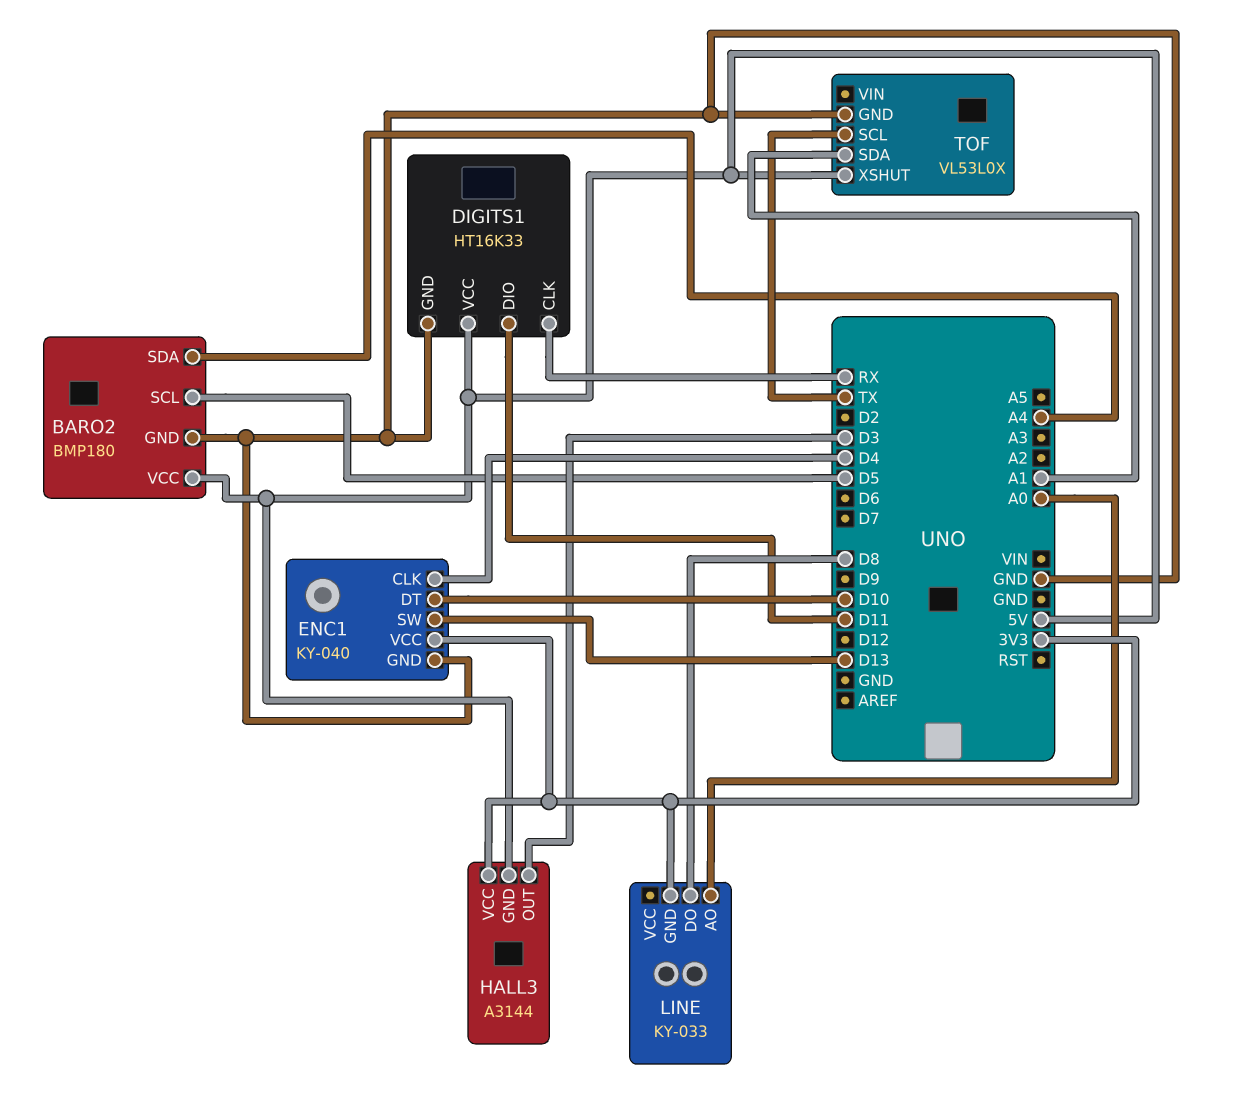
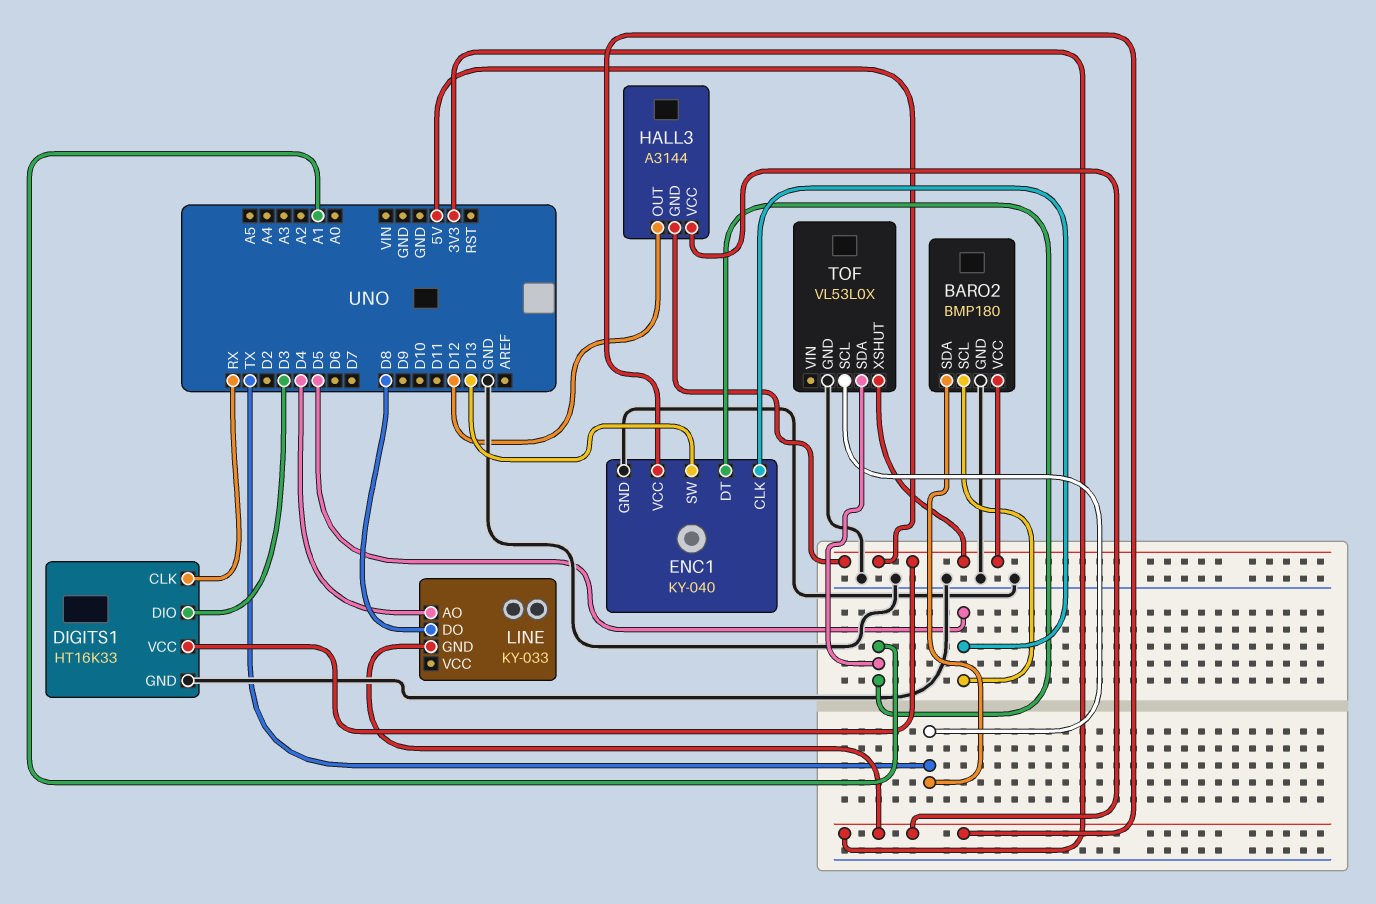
BARO2 pin SDA: A4 -> TX
DIGITS1 pin DIO: D11 -> D3
ENC1 pin CLK: D4 -> D5
ENC1 pin DT: D10 -> A1
HALL3 pin OUT: D3 -> D12
LINE pin AO: A0 -> D4

